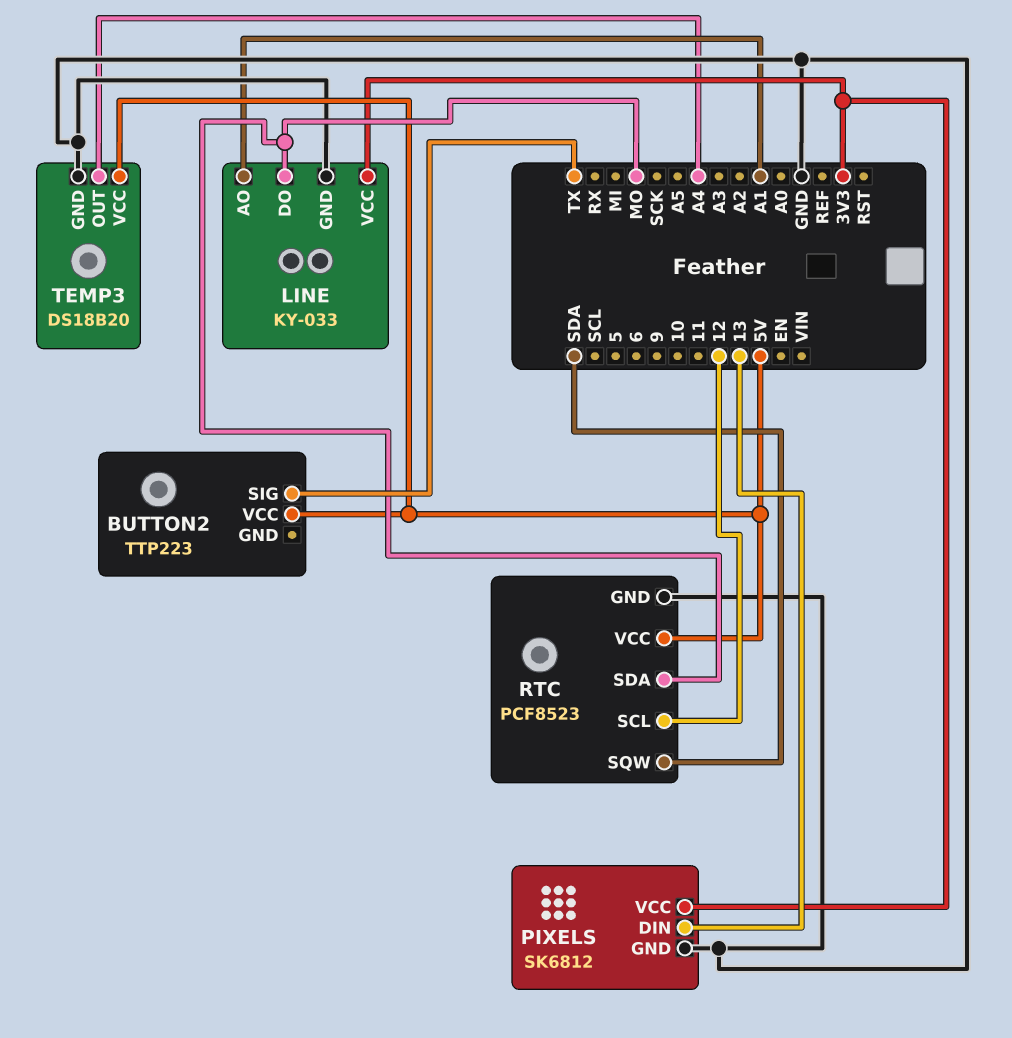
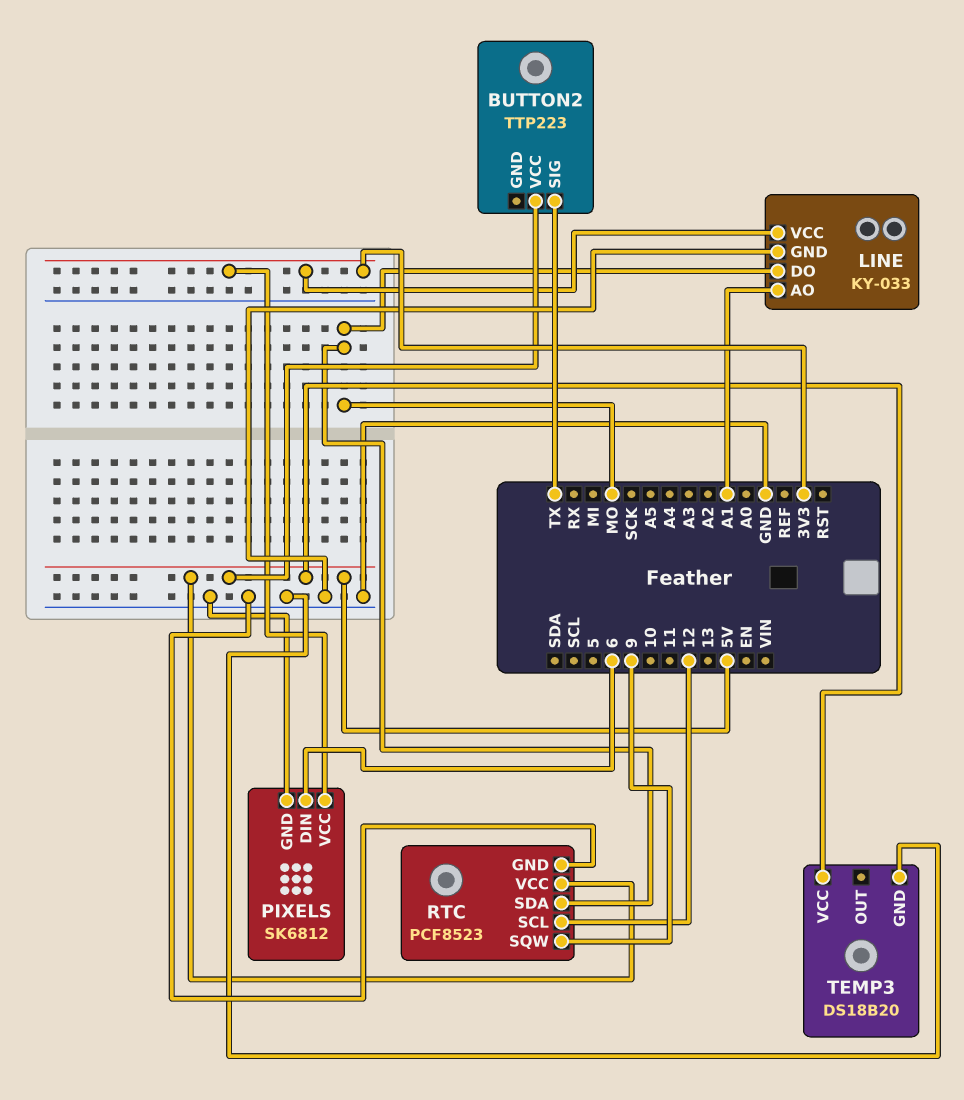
PIXELS pin DIN: 13 -> 6
RTC pin SQW: SDA -> 9
TEMP3 pin OUT: A4 -> none

